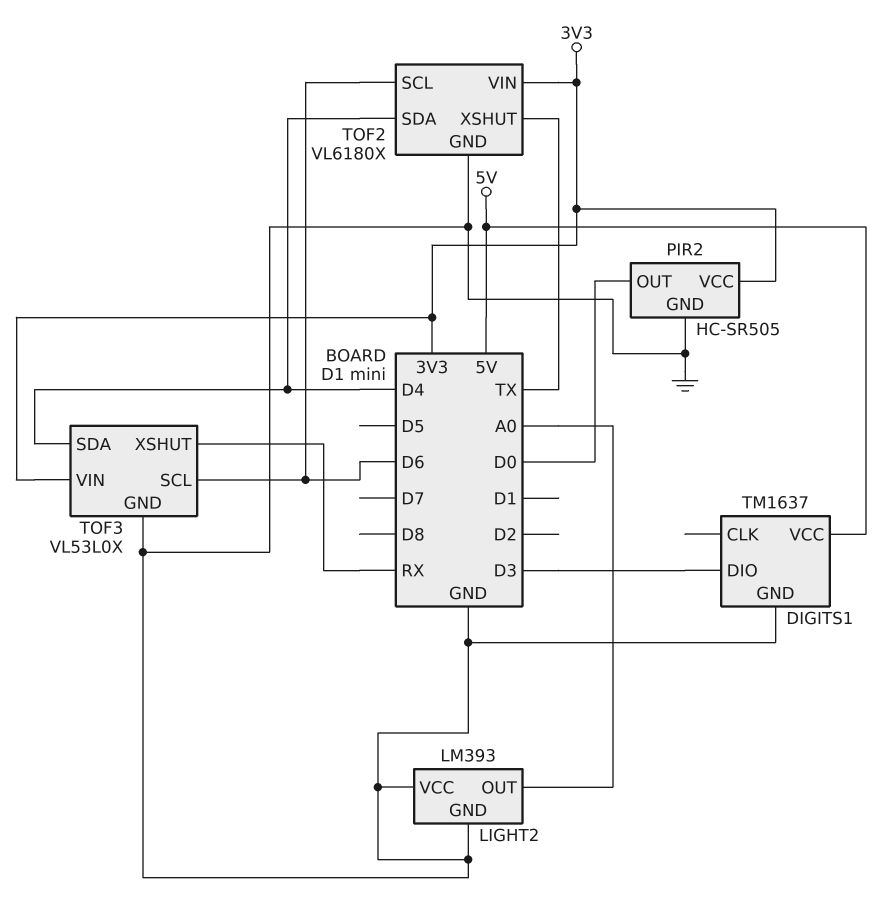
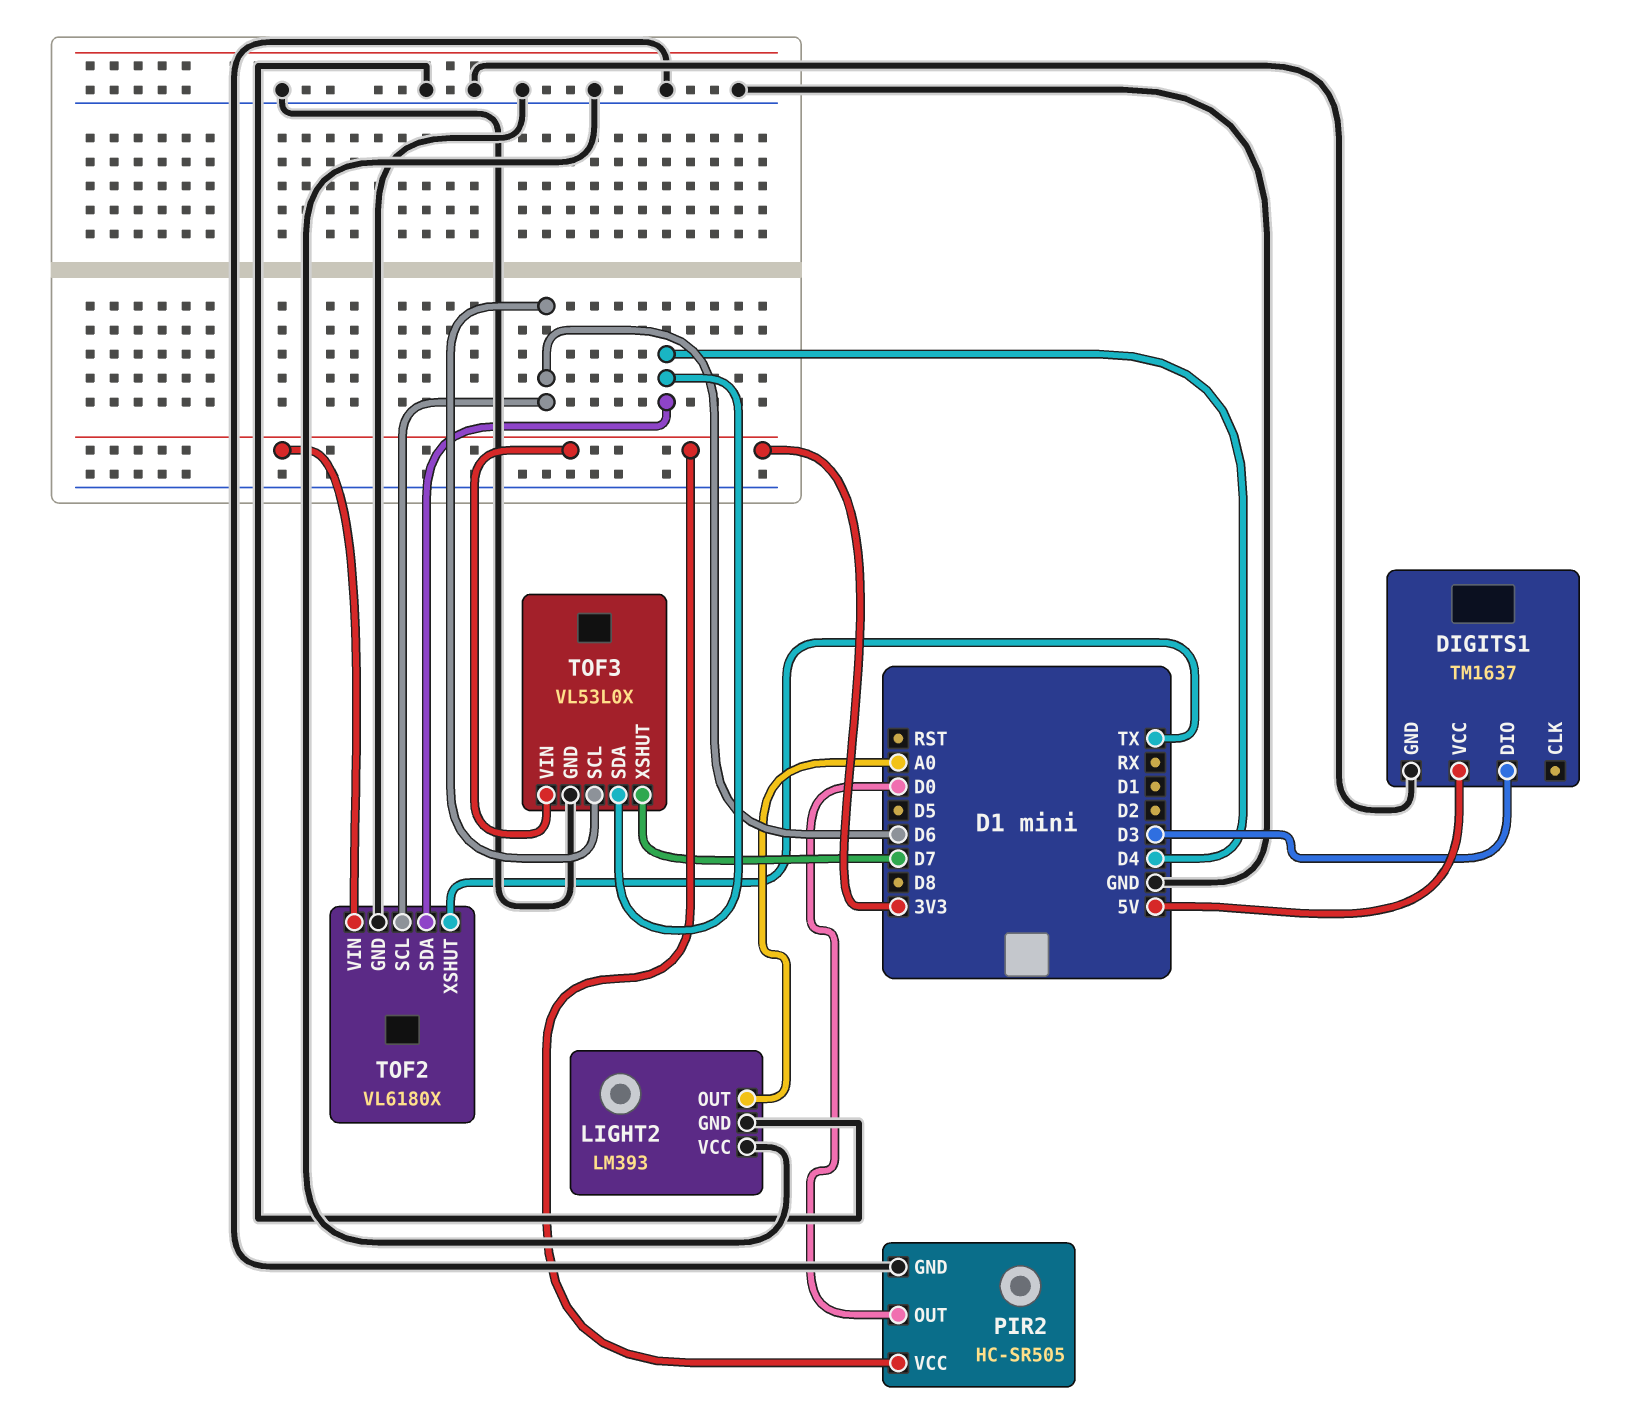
TOF3 pin XSHUT: RX -> D7

